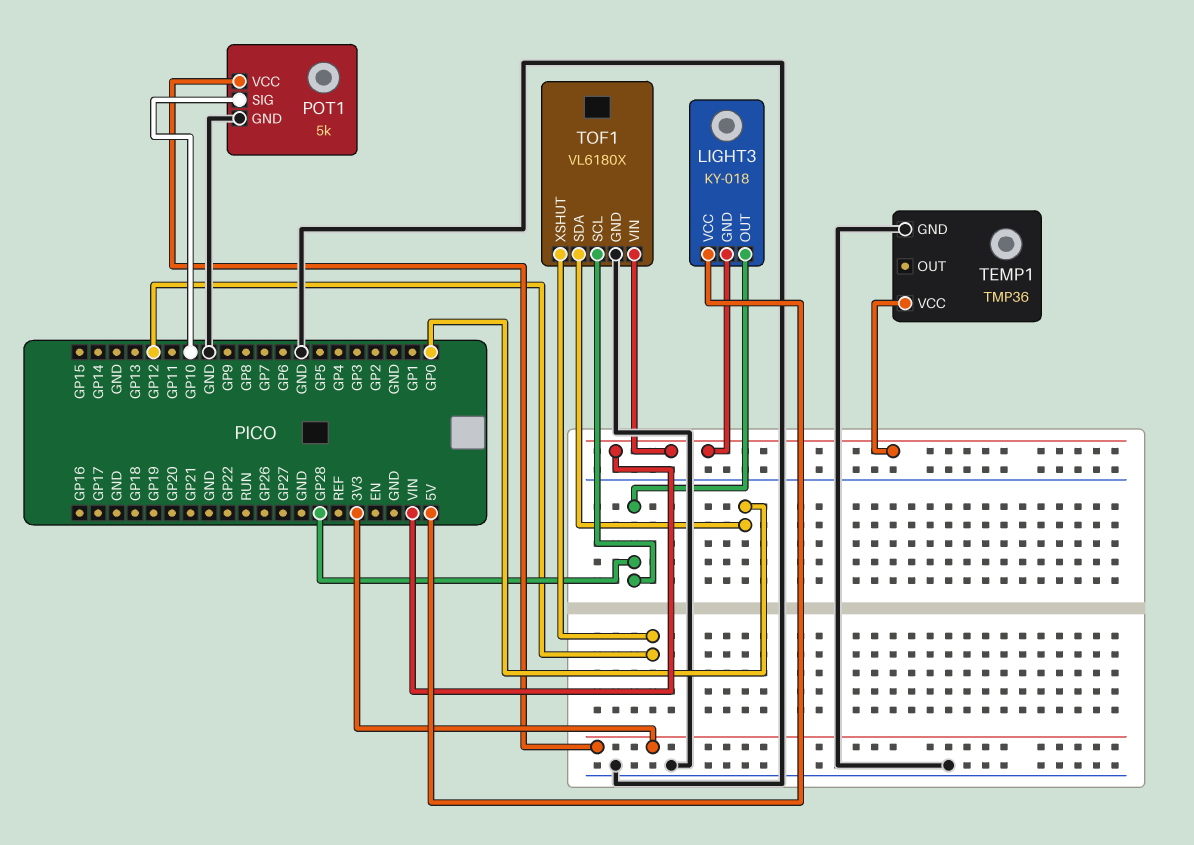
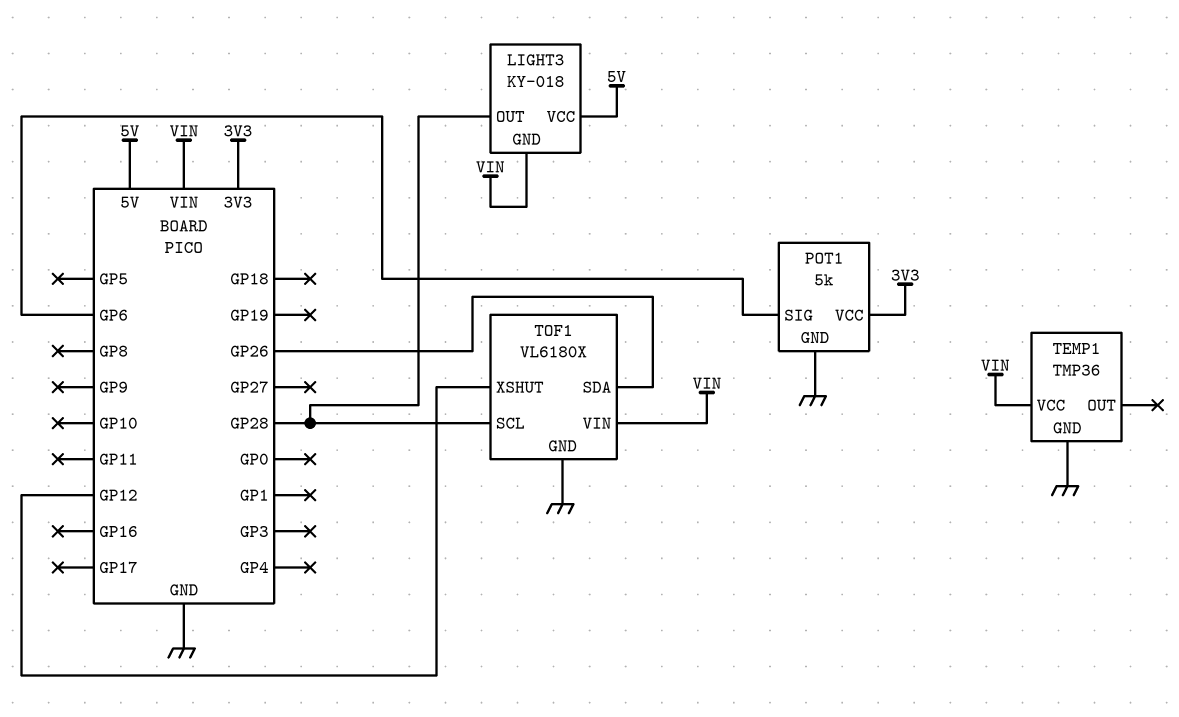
POT1 pin SIG: GP10 -> GP6
TOF1 pin SDA: GP0 -> GP26

